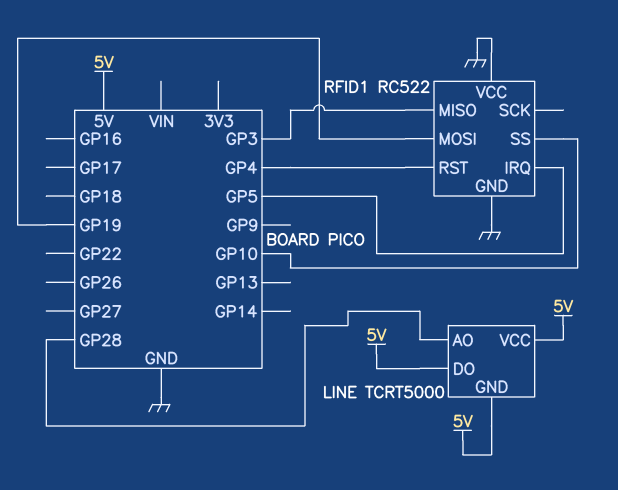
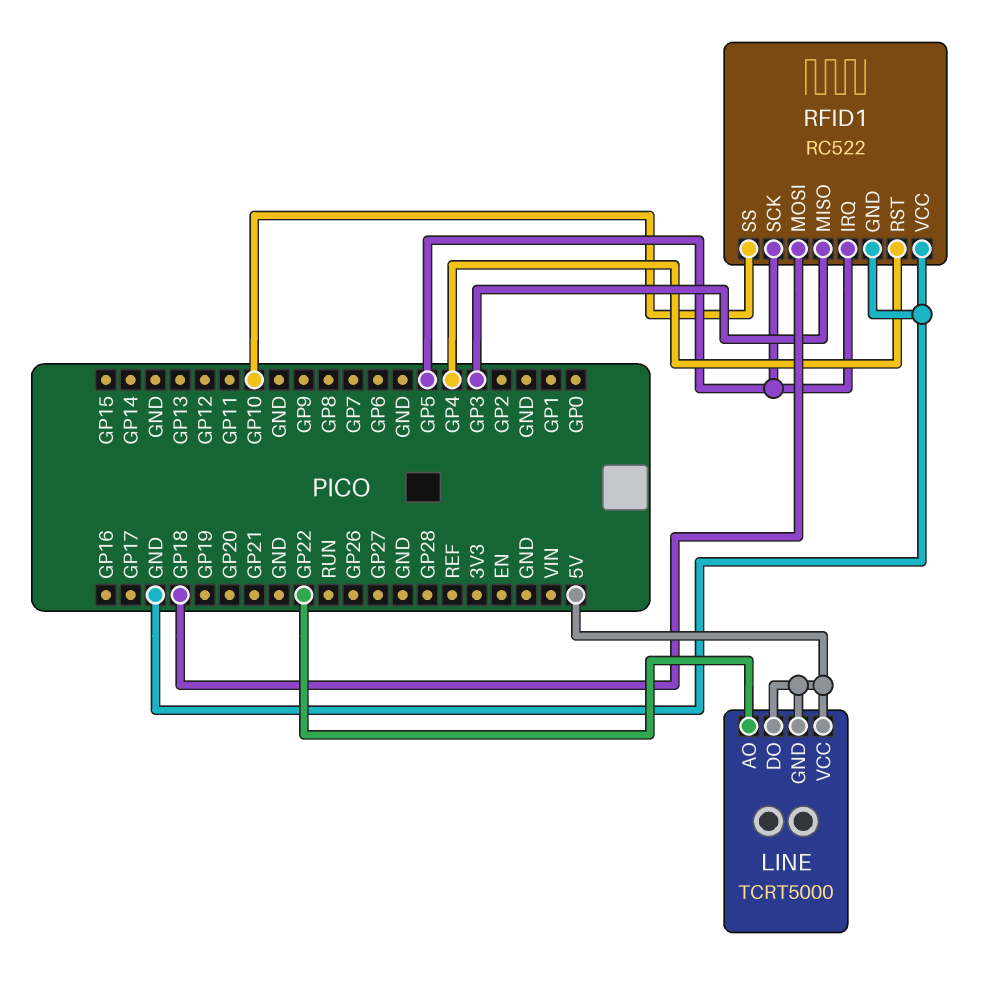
LINE pin AO: GP28 -> GP22
RFID1 pin MOSI: GP19 -> GP18
RFID1 pin SCK: none -> GP5

